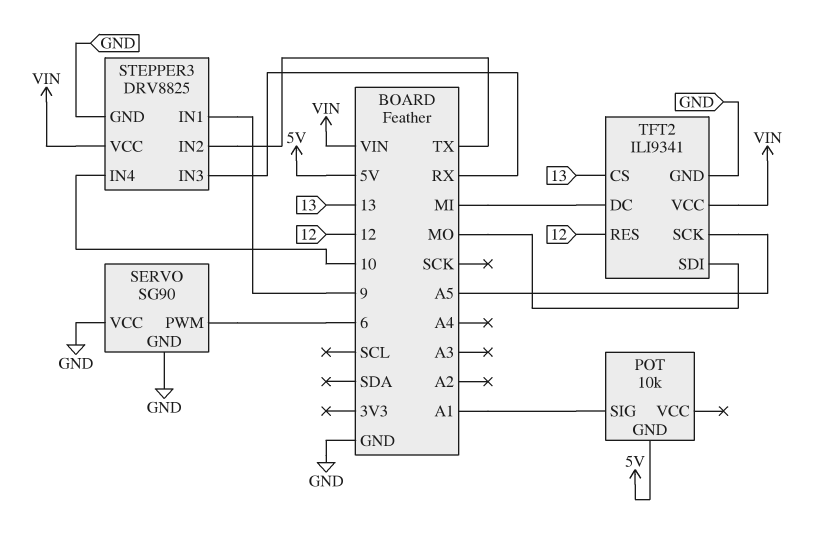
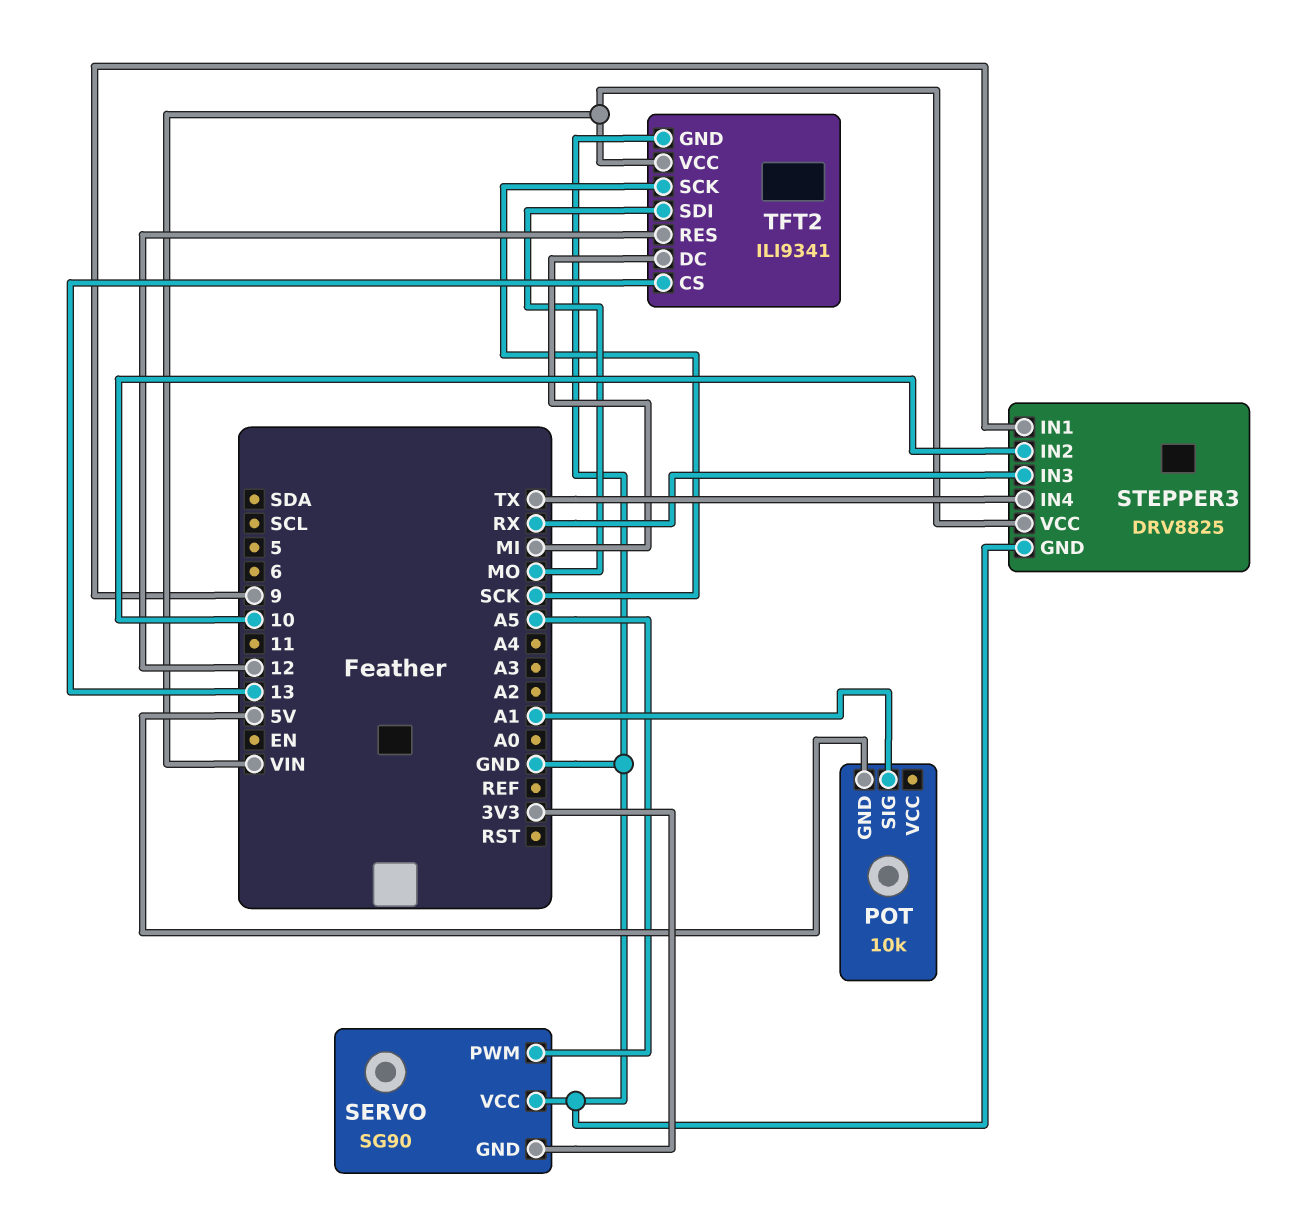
SERVO pin GND: GND -> 3V3
SERVO pin PWM: 6 -> A5
STEPPER3 pin IN2: TX -> 10
STEPPER3 pin IN4: 10 -> TX
TFT2 pin SCK: A5 -> SCK

